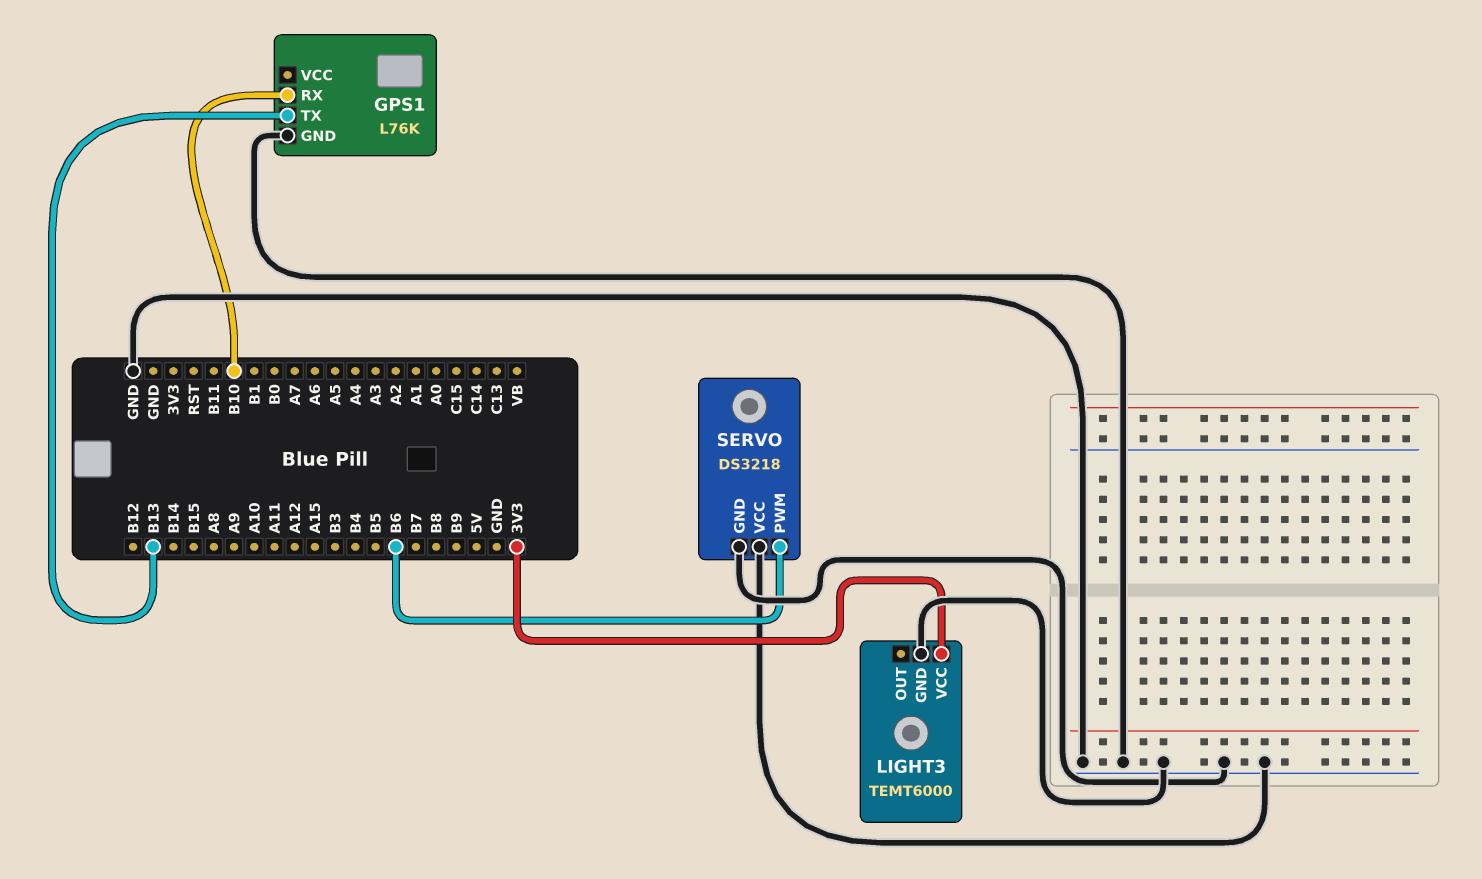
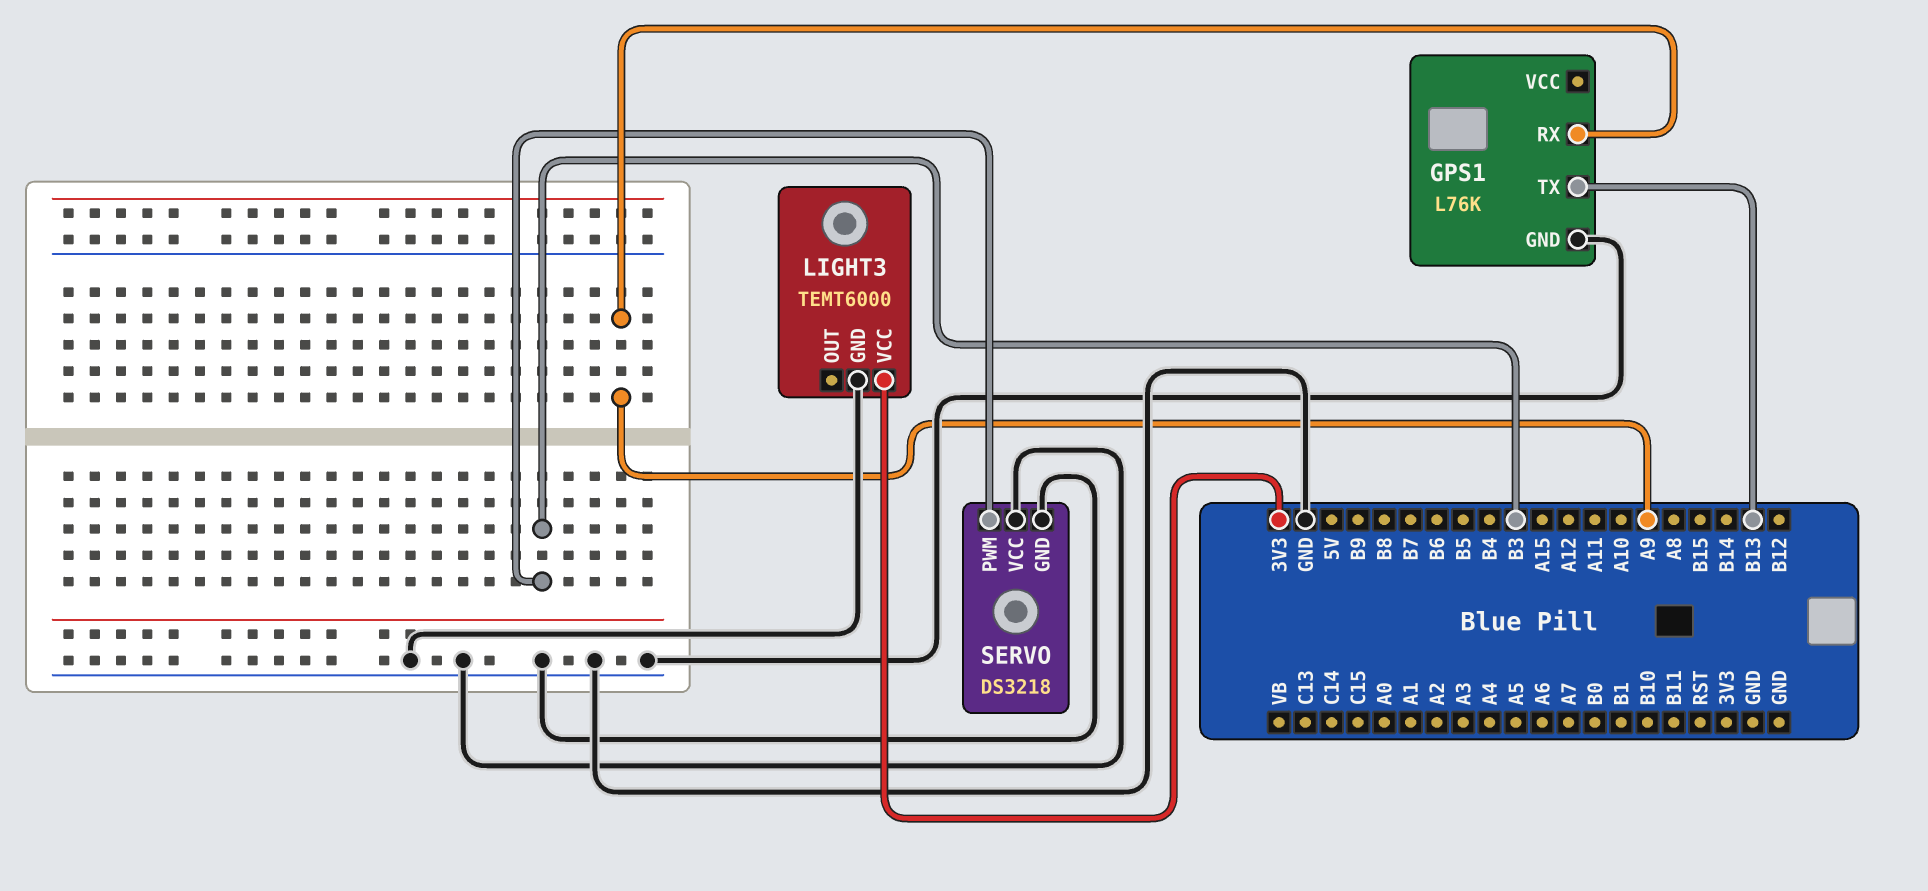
GPS1 pin RX: B10 -> A9
SERVO pin PWM: B6 -> B3

